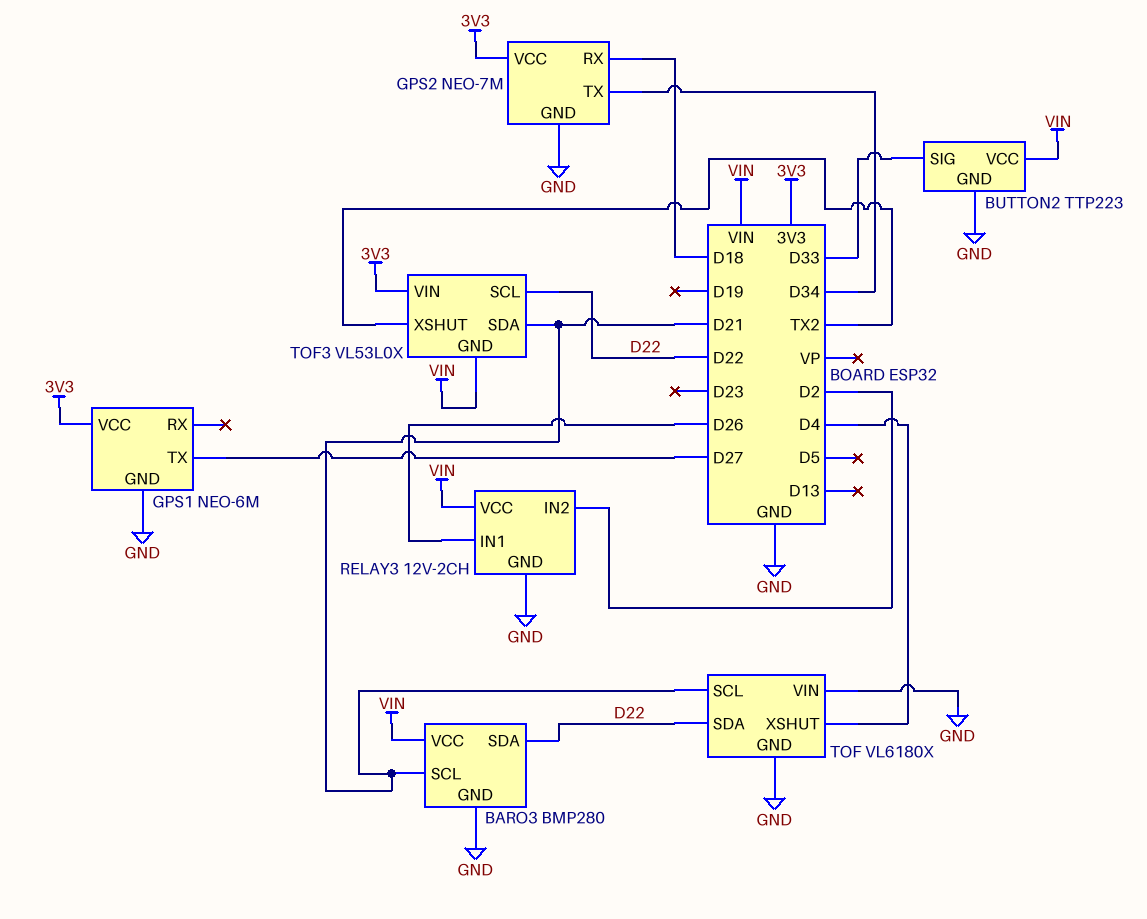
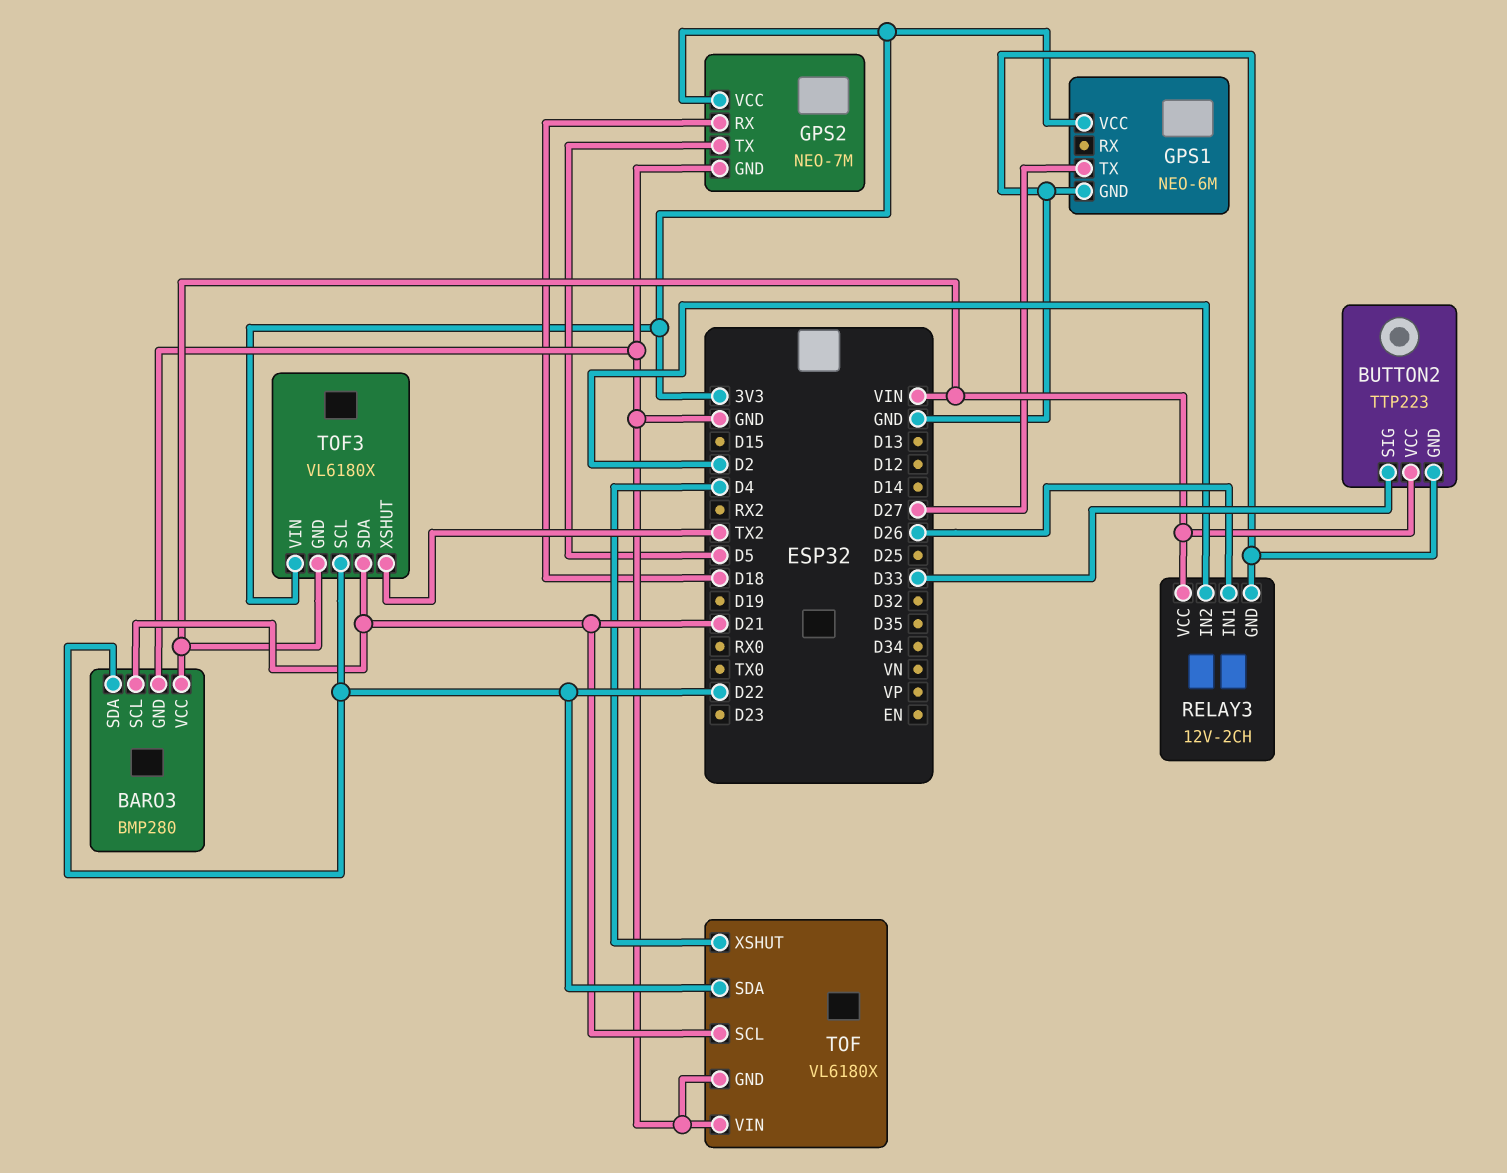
GPS2 pin TX: D34 -> D5
TOF3: VL53L0X -> VL6180X

